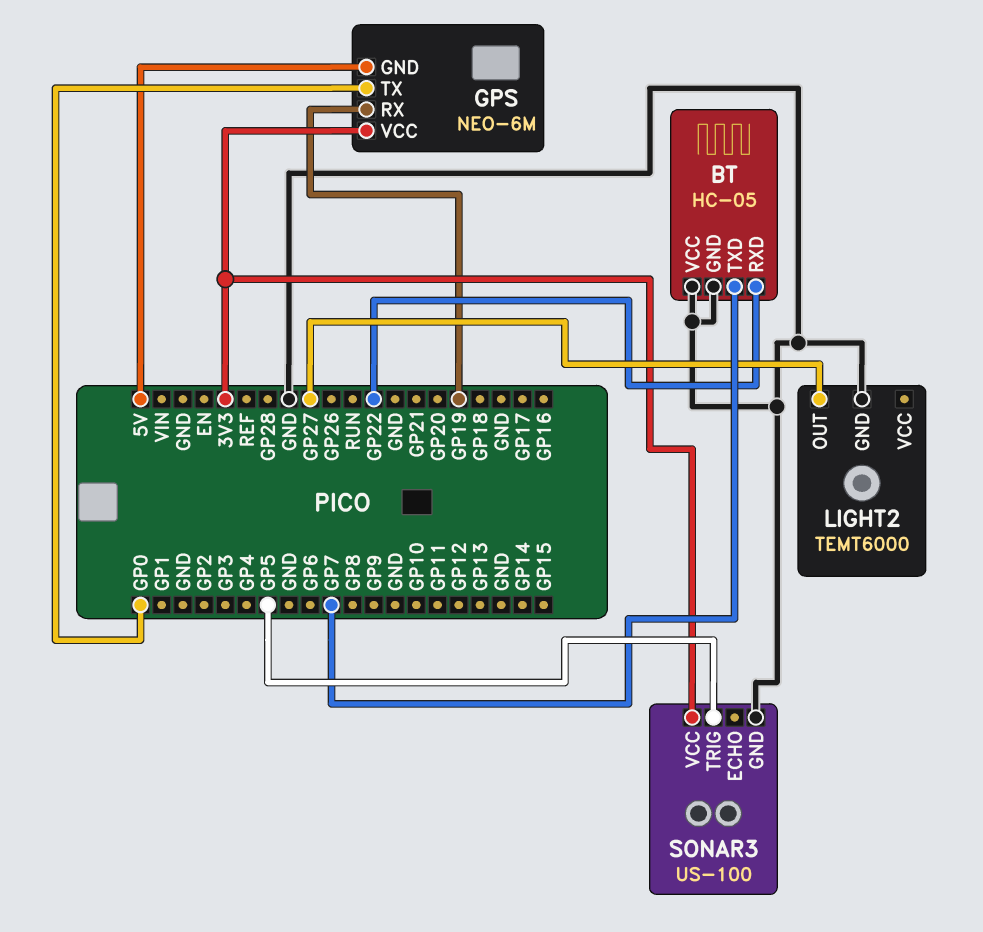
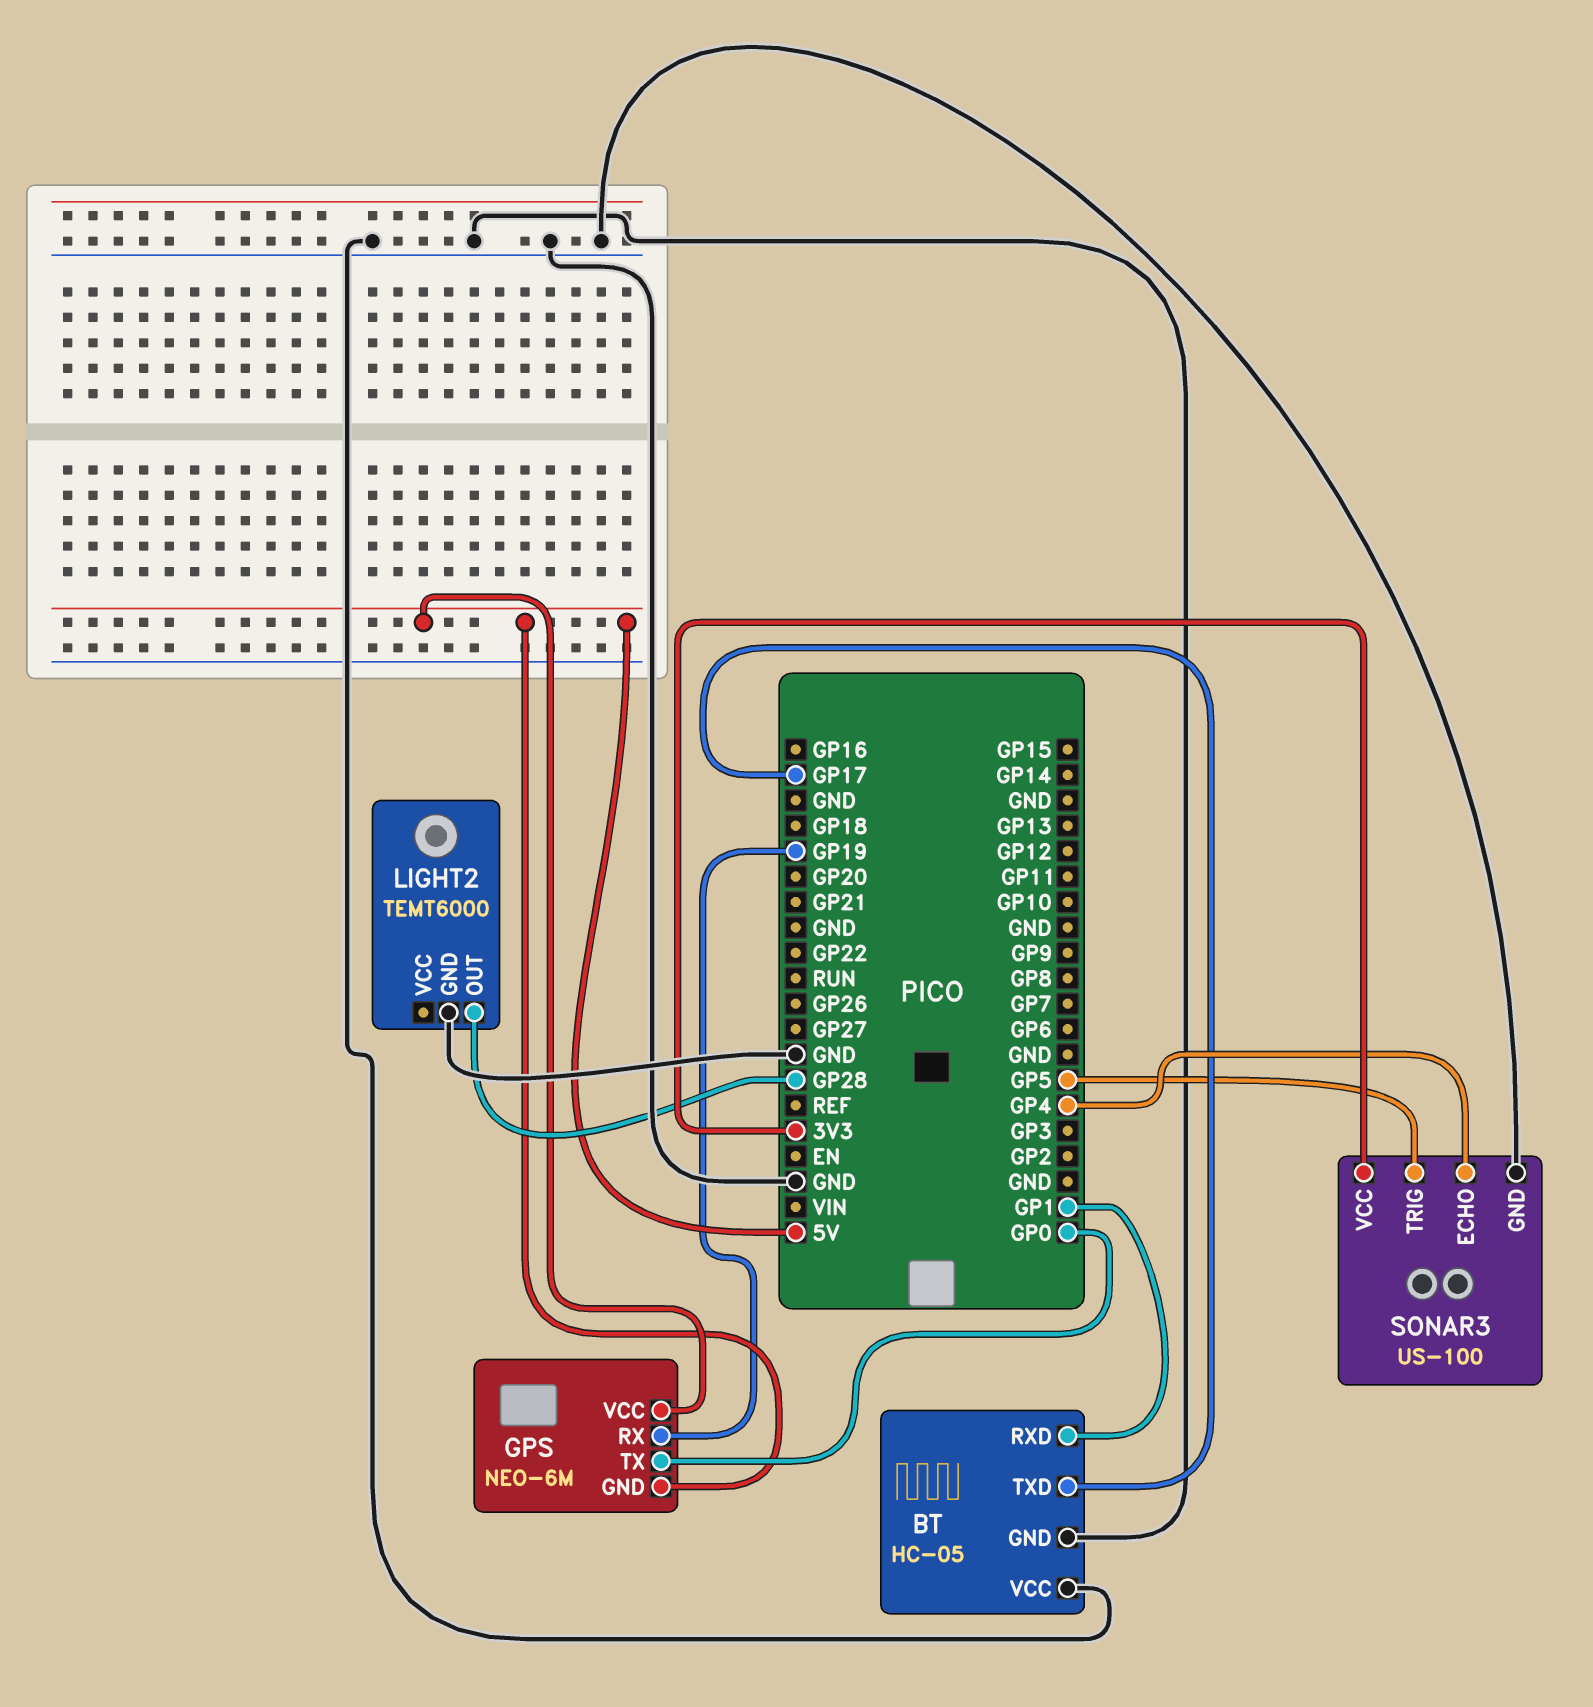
BT pin RXD: GP22 -> GP1
BT pin TXD: GP7 -> GP17
GPS pin VCC: 3V3 -> 5V
LIGHT2 pin OUT: GP27 -> GP28
SONAR3 pin ECHO: none -> GP4

